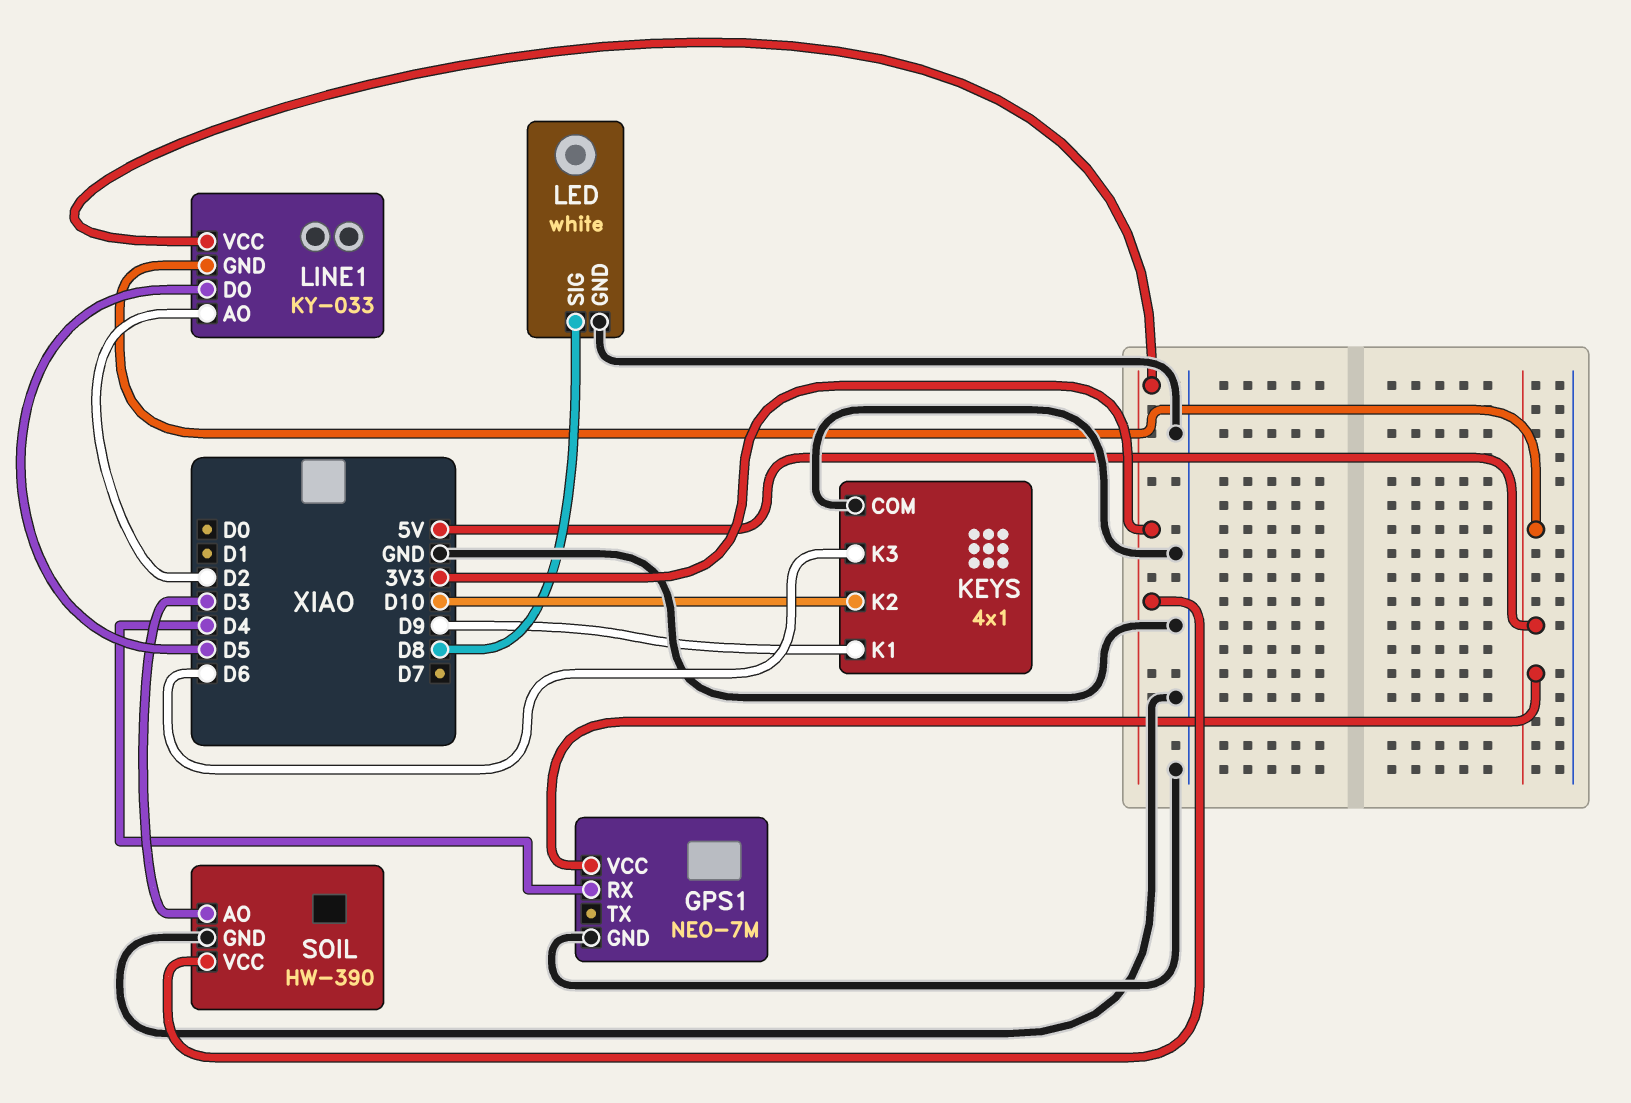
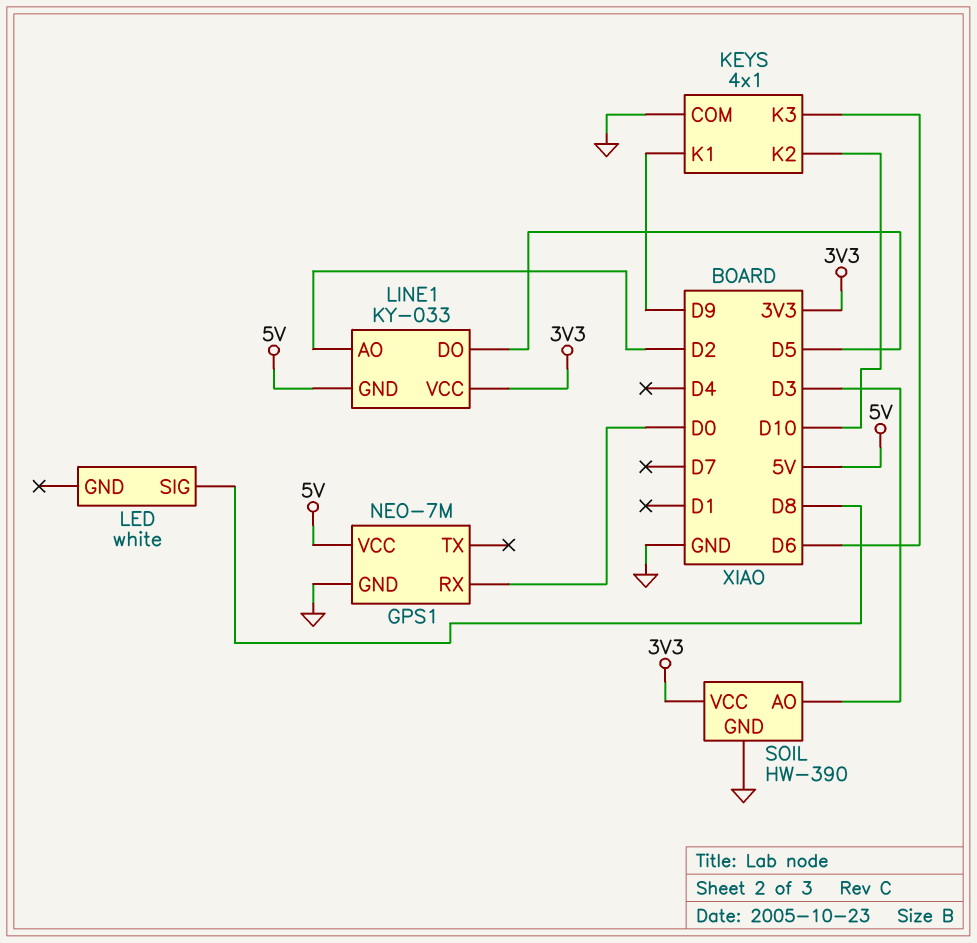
GPS1 pin RX: D4 -> D0
LED pin GND: GND -> none

